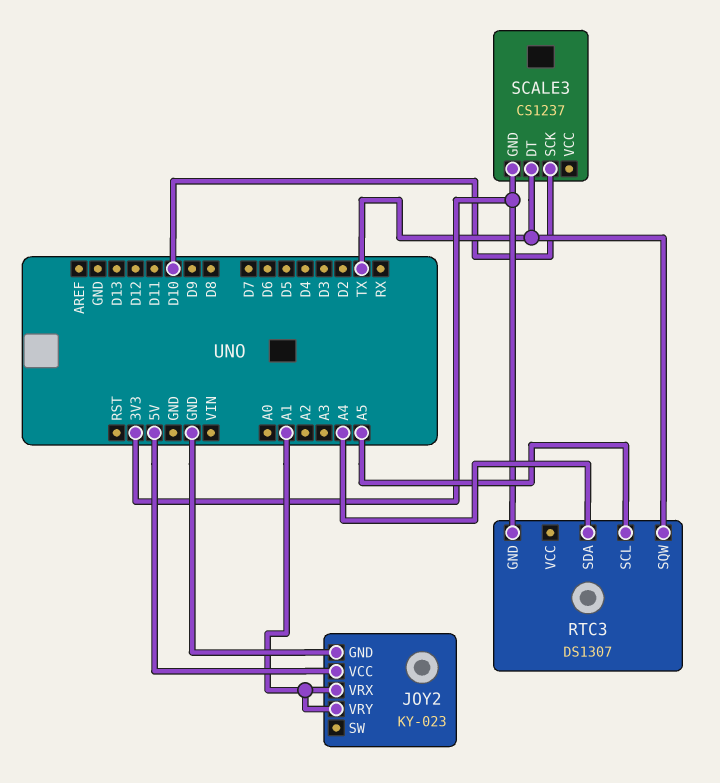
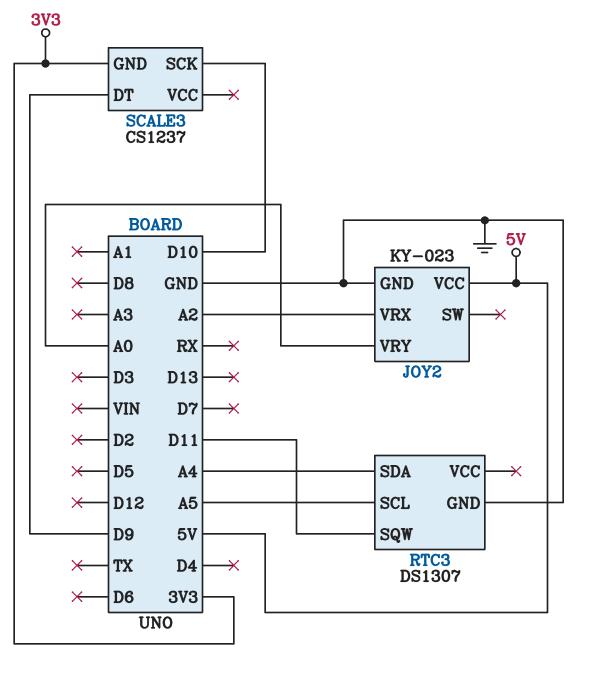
JOY2 pin VRX: A1 -> A2
JOY2 pin VRY: A1 -> A0
RTC3 pin GND: 3V3 -> GND
RTC3 pin SQW: TX -> D11
SCALE3 pin DT: TX -> D9

